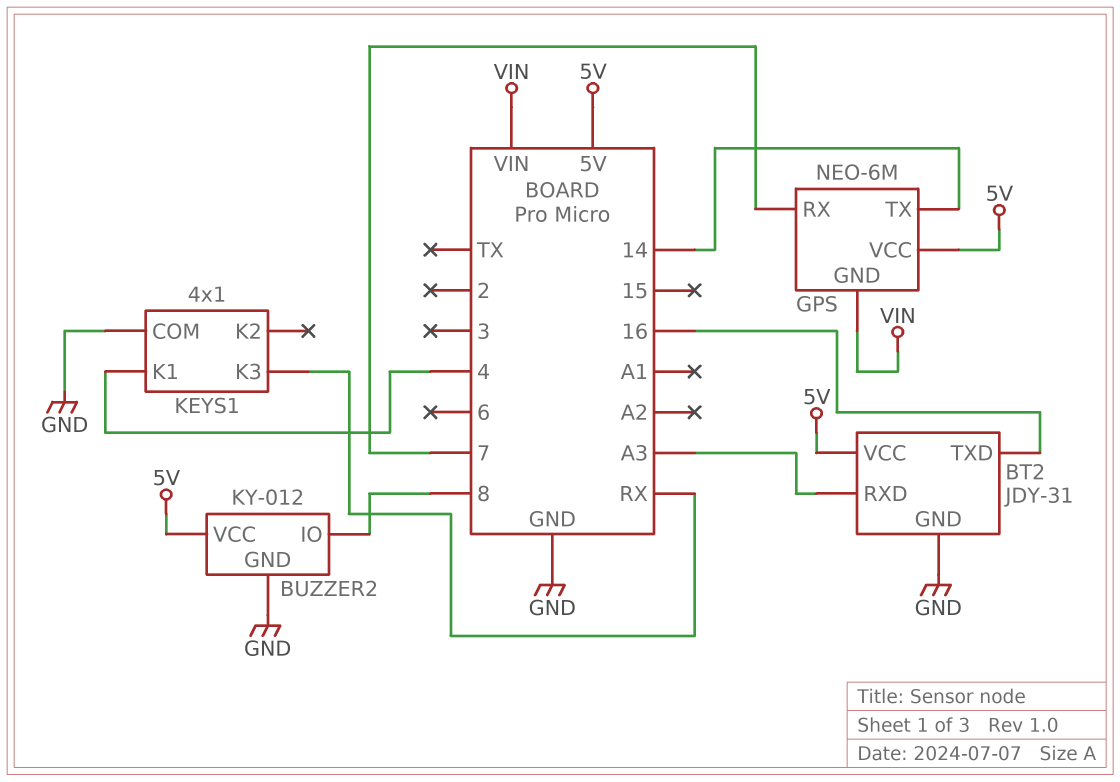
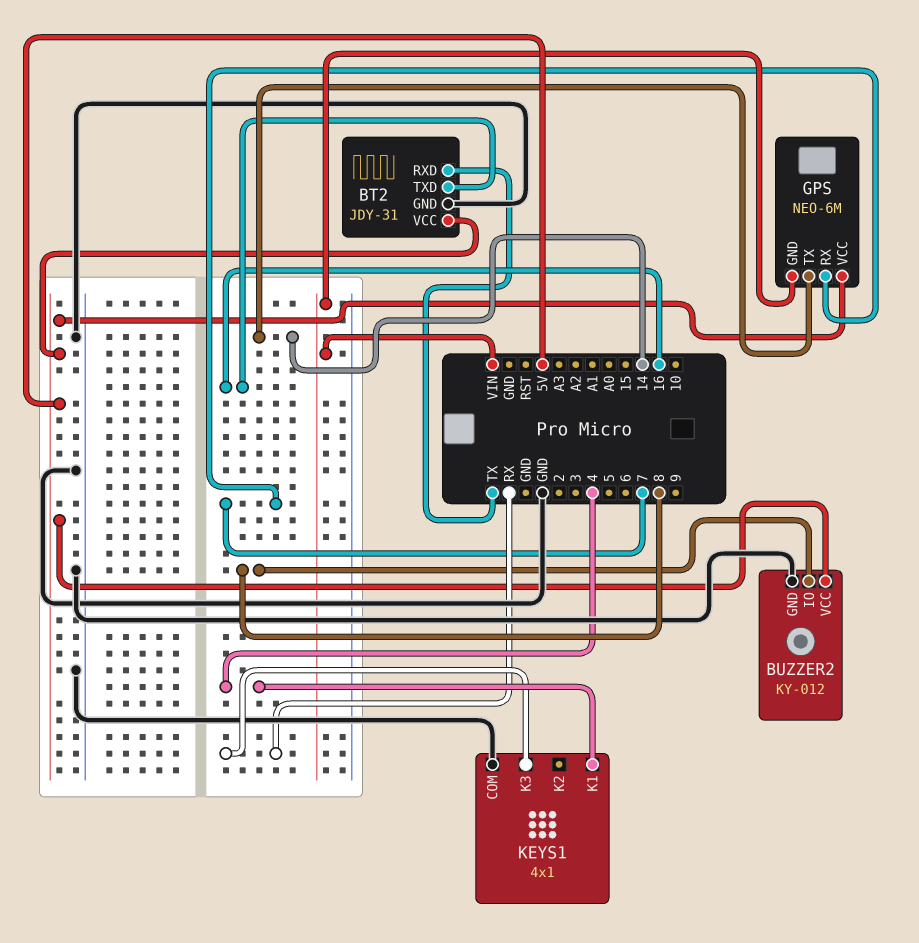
BT2 pin RXD: A3 -> TX

